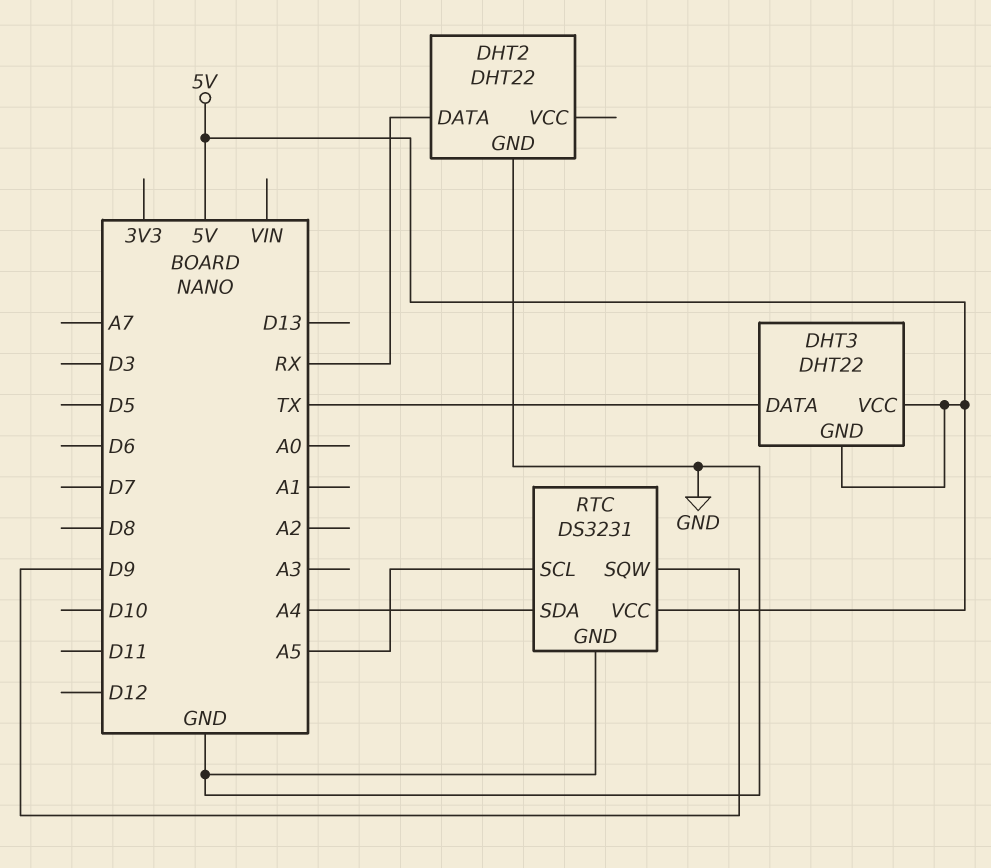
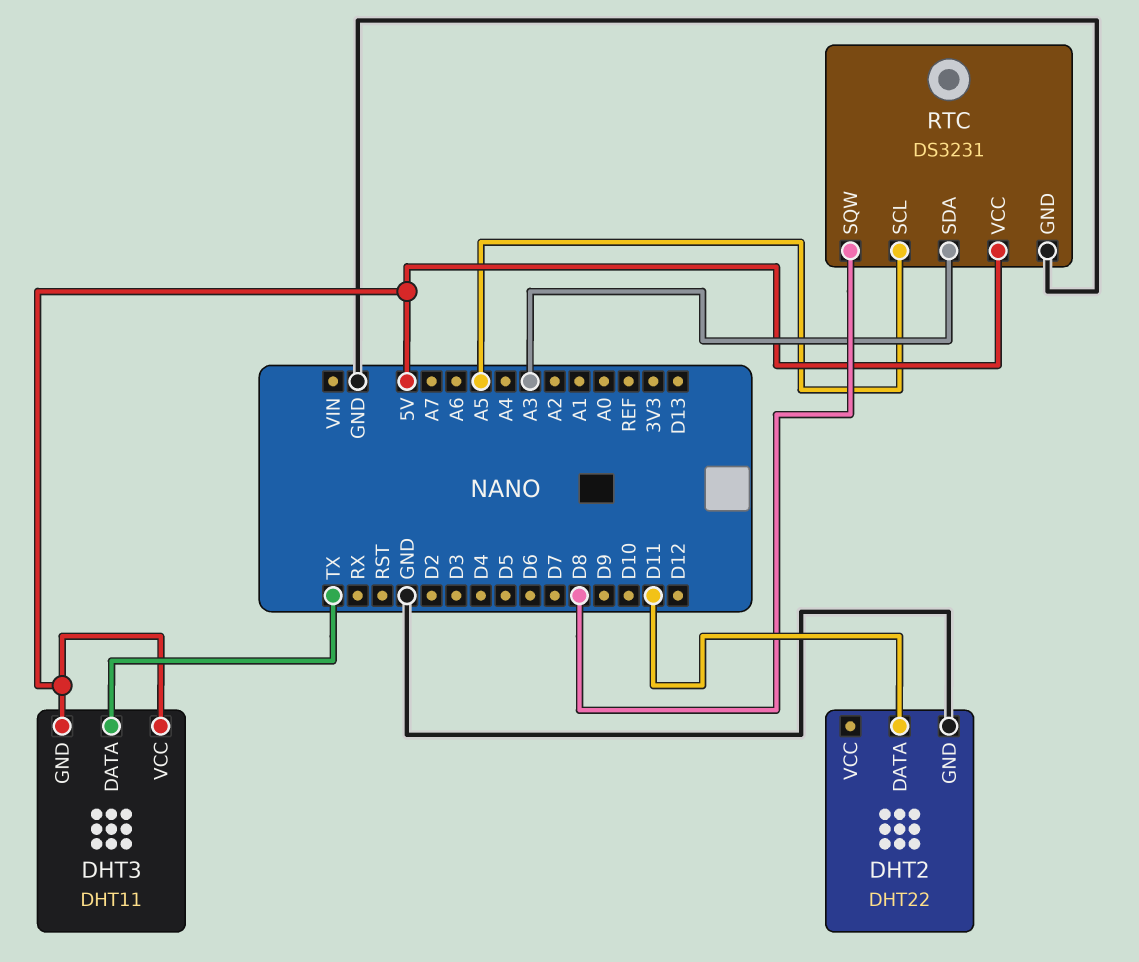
DHT2 pin DATA: RX -> D11
DHT3: DHT22 -> DHT11
RTC pin SDA: A4 -> A3
RTC pin SQW: D9 -> D8

